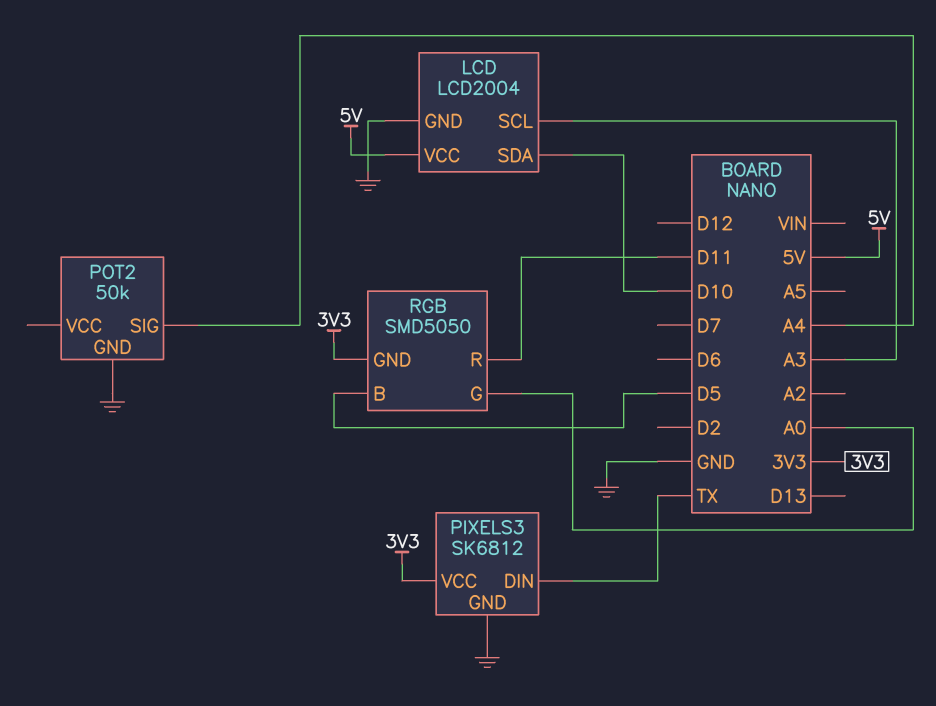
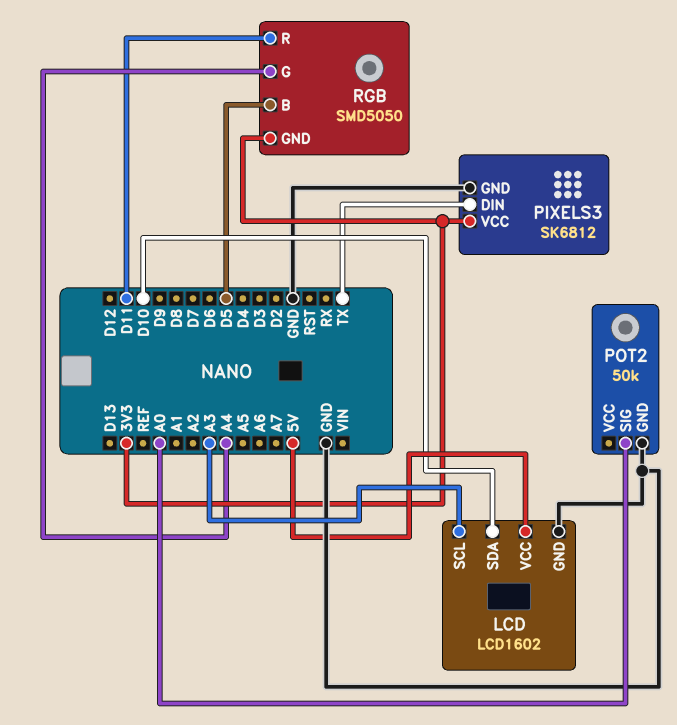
LCD: LCD2004 -> LCD1602
POT2 pin SIG: A4 -> A0
RGB pin G: A0 -> A4

